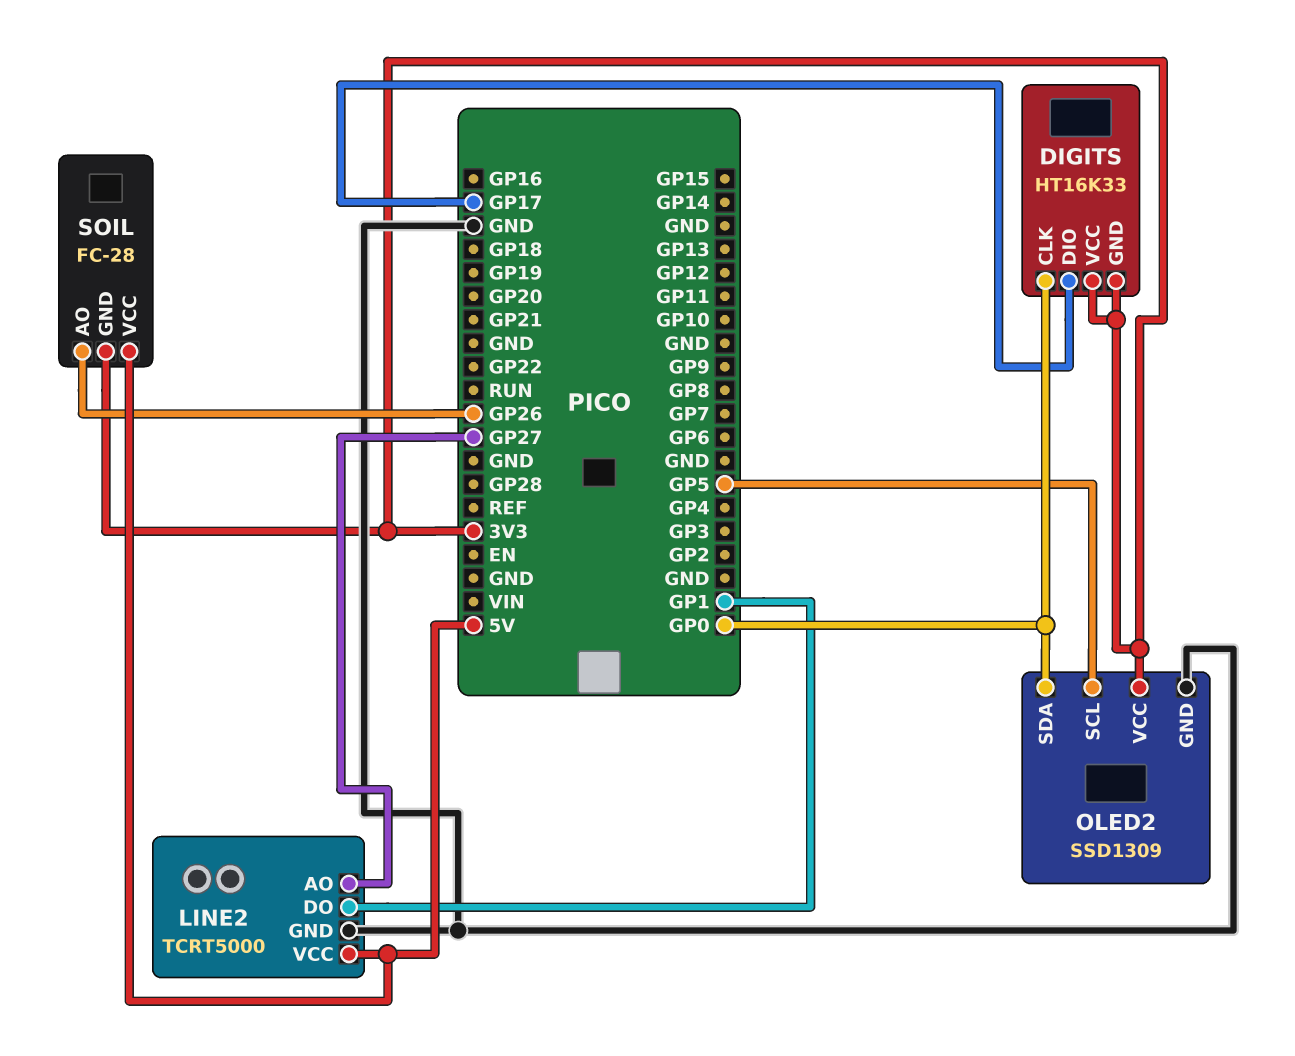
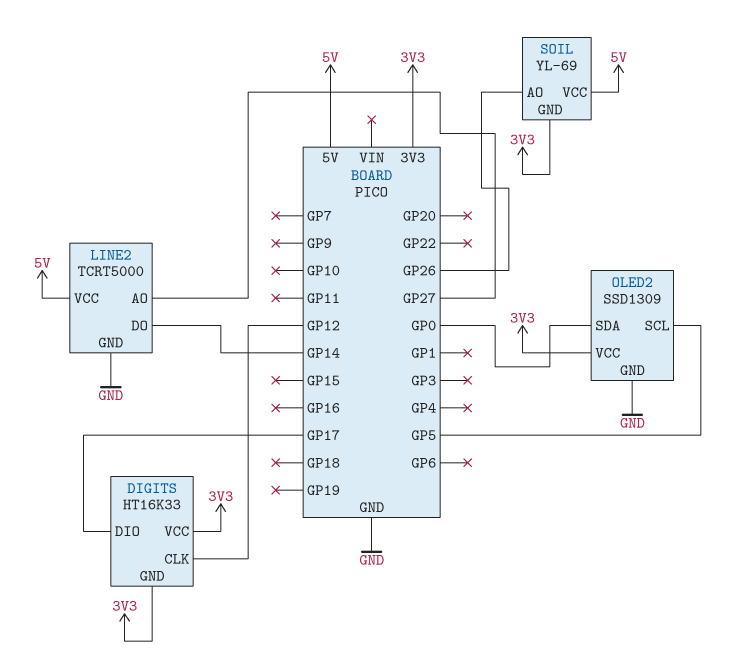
DIGITS pin CLK: GP0 -> GP12
LINE2 pin DO: GP1 -> GP14
SOIL: FC-28 -> YL-69

